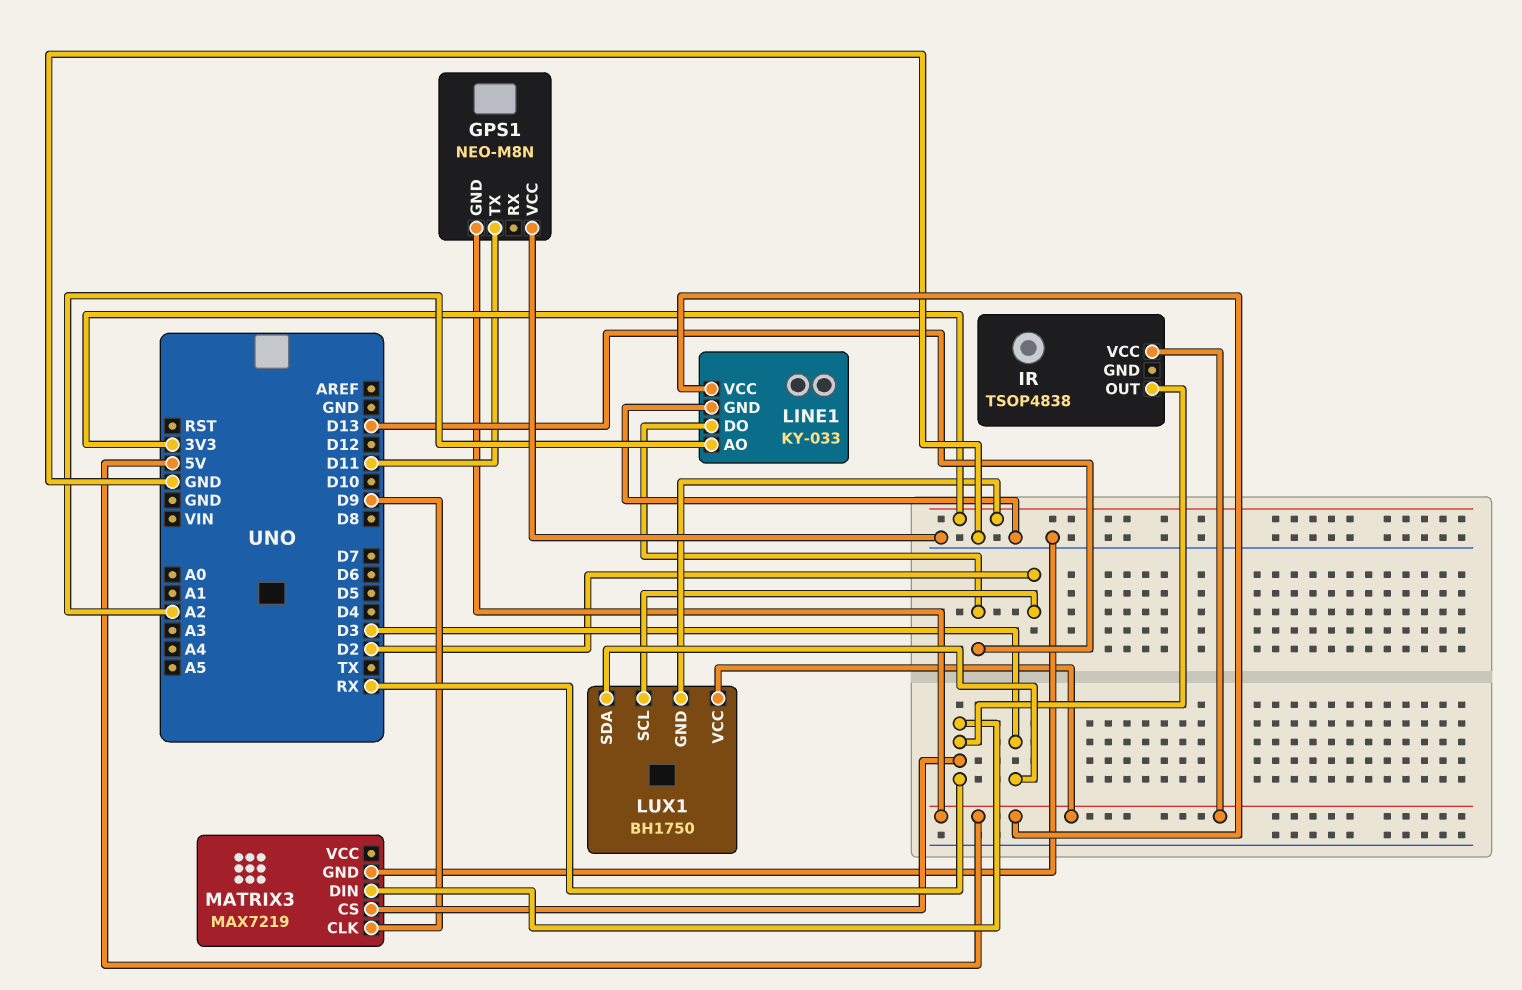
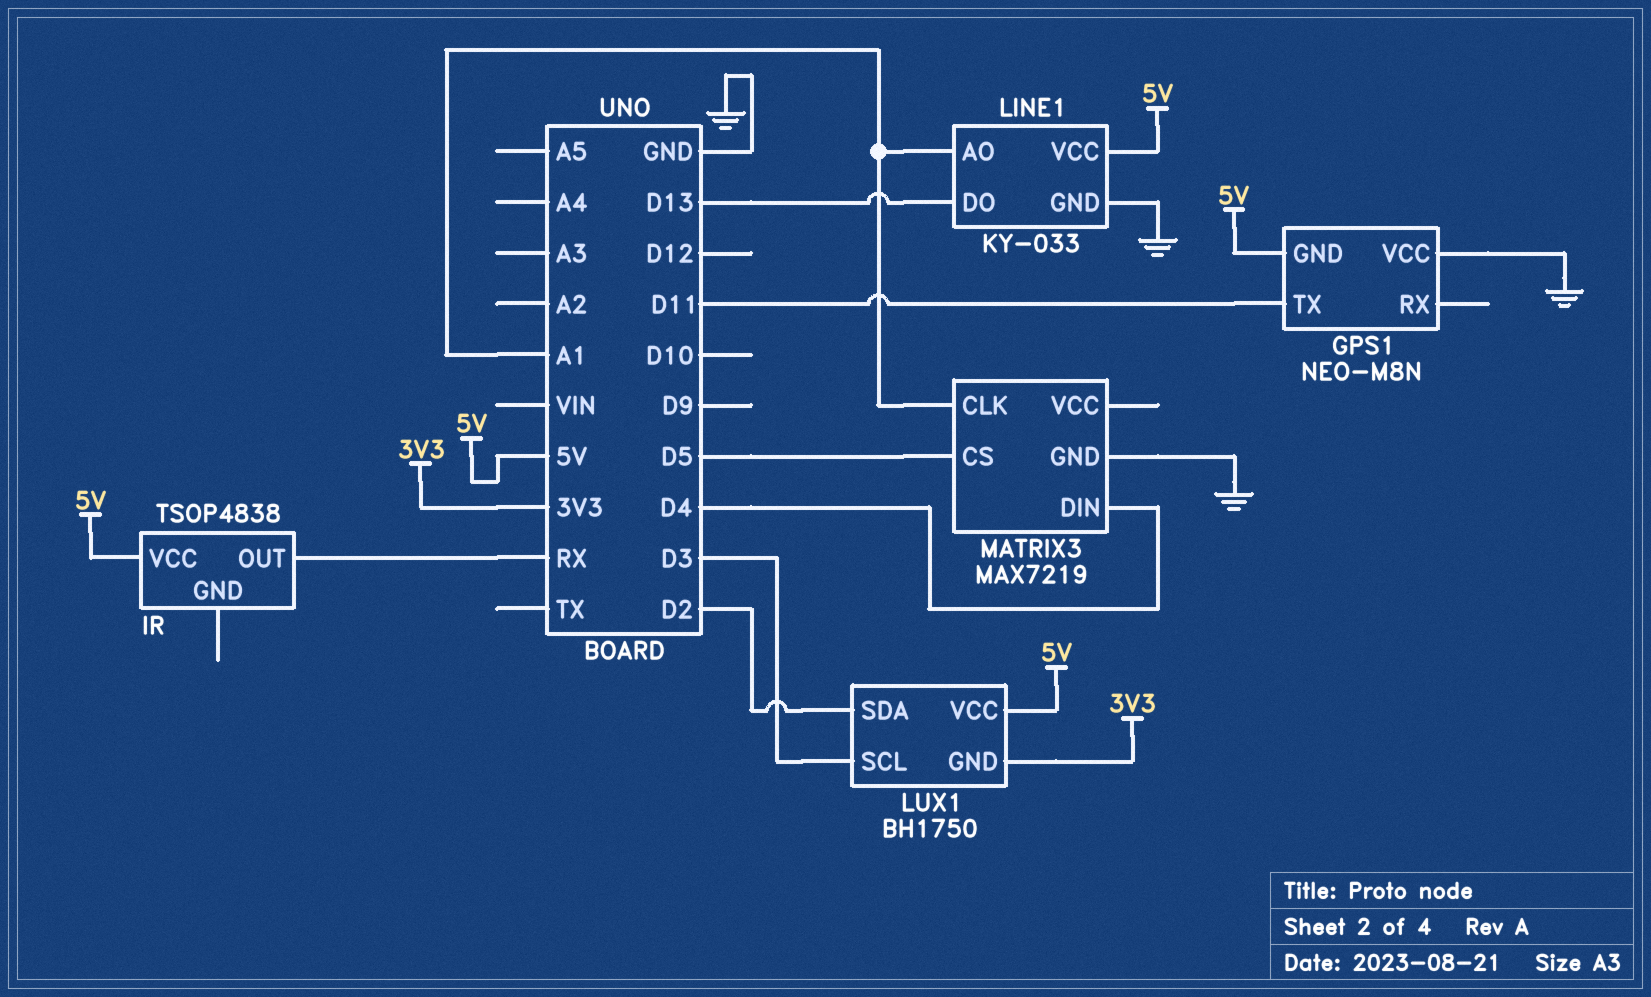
LINE1 pin AO: A2 -> A1
LUX1 pin SCL: D2 -> D3
LUX1 pin SDA: D3 -> D2
MATRIX3 pin CLK: D9 -> A1
MATRIX3 pin CS: RX -> D5
MATRIX3 pin DIN: RX -> D4

